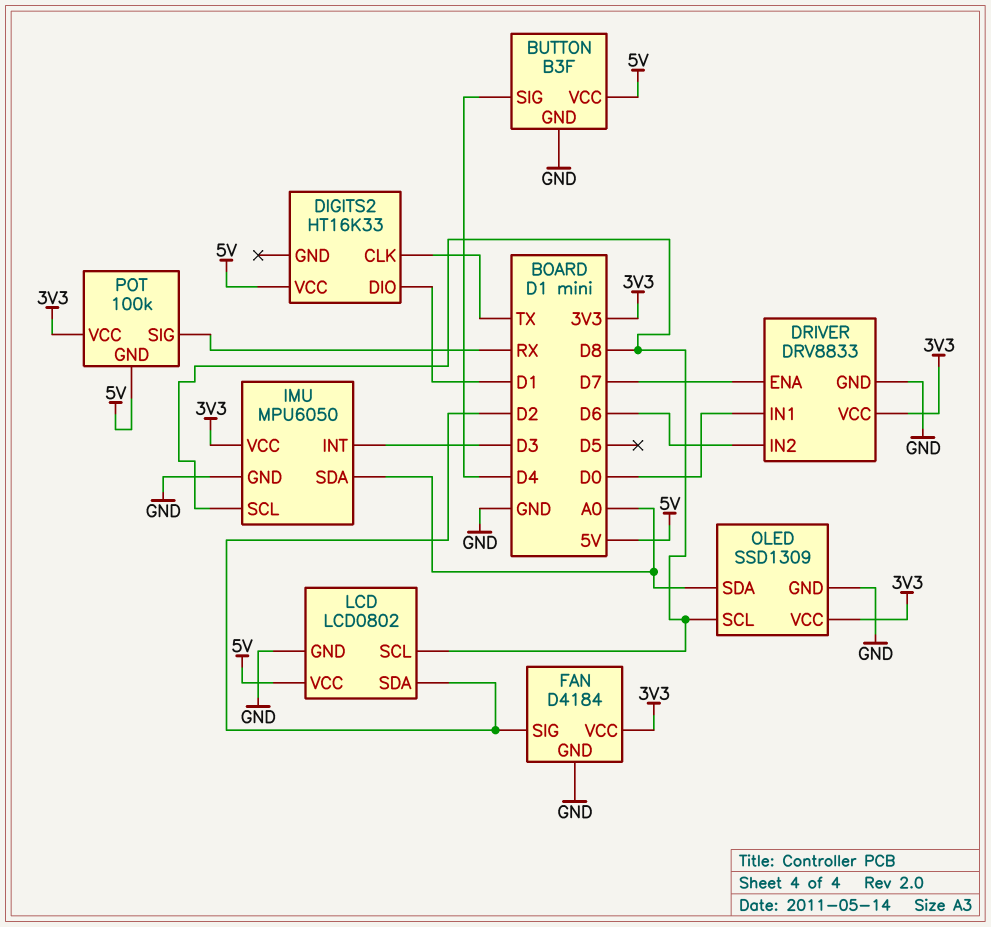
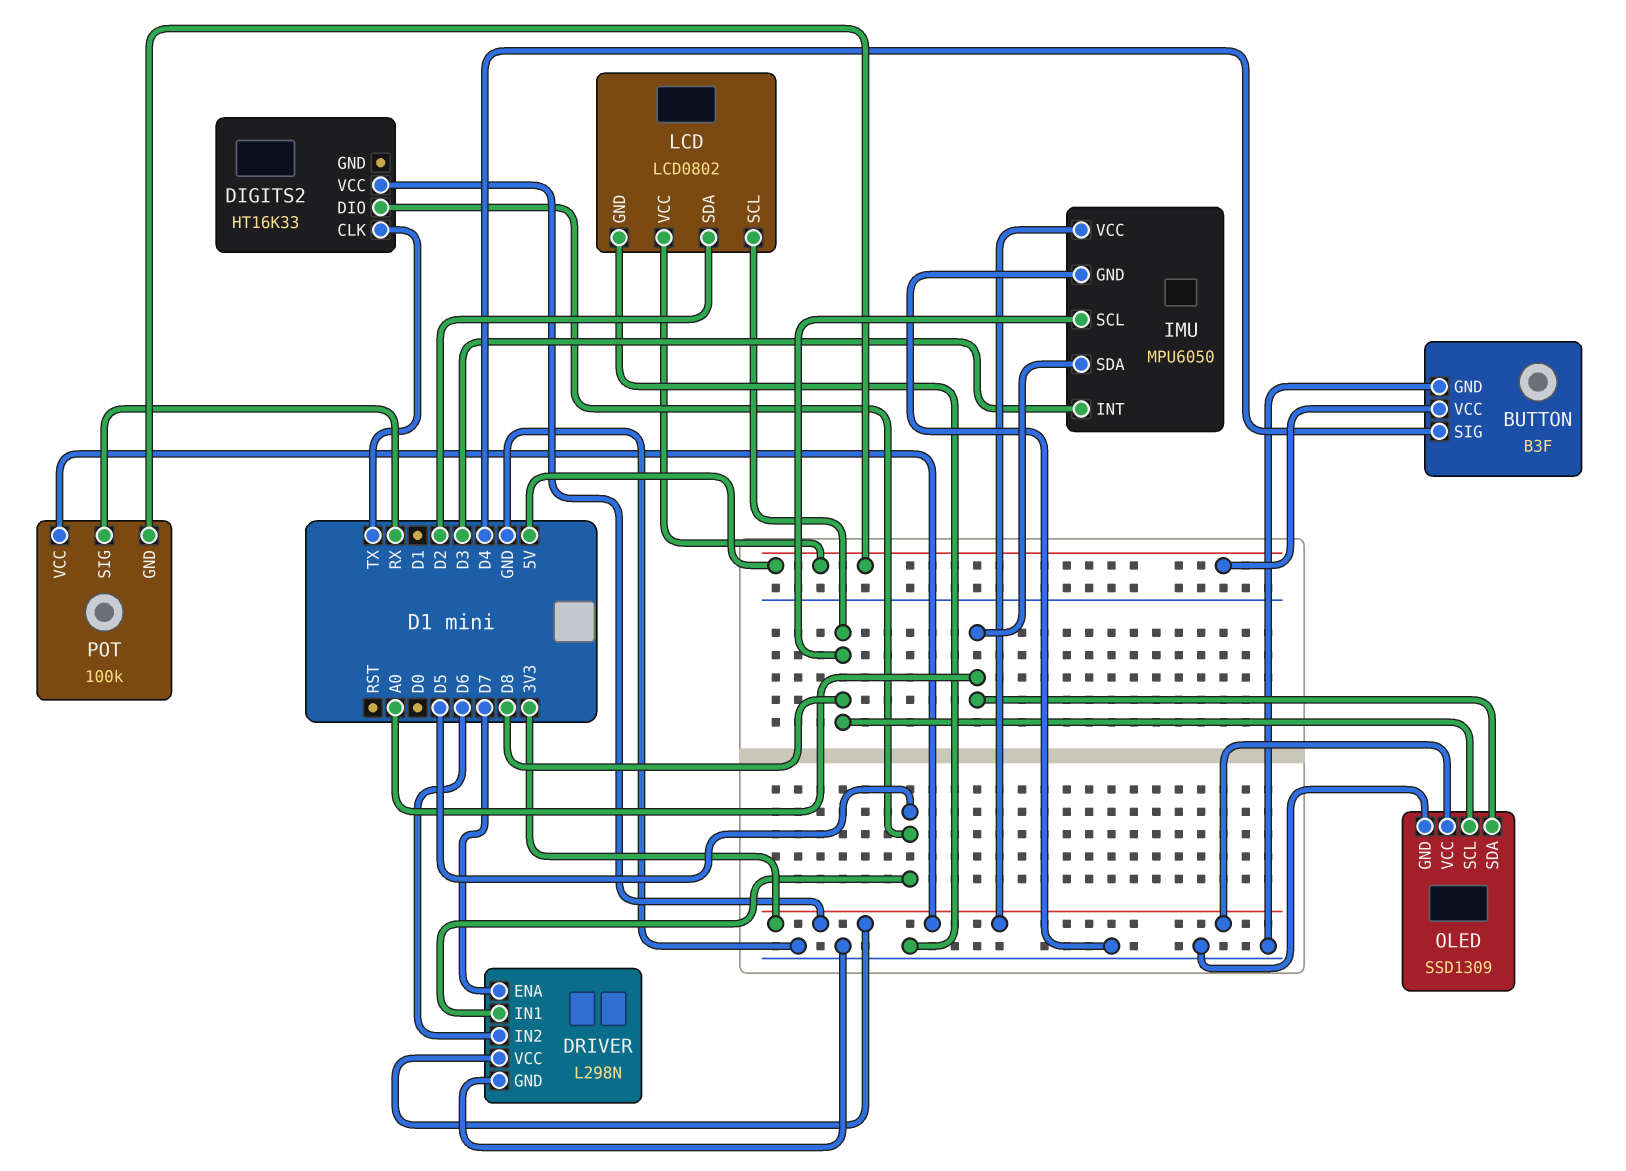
DIGITS2 pin DIO: D1 -> D5
DIGITS2 pin VCC: 5V -> 3V3
DRIVER: DRV8833 -> L298N
DRIVER pin IN1: D0 -> D5
FAN: D4184 -> none
FAN pin GND: GND -> none
FAN pin SIG: D2 -> none
FAN pin VCC: 3V3 -> none

